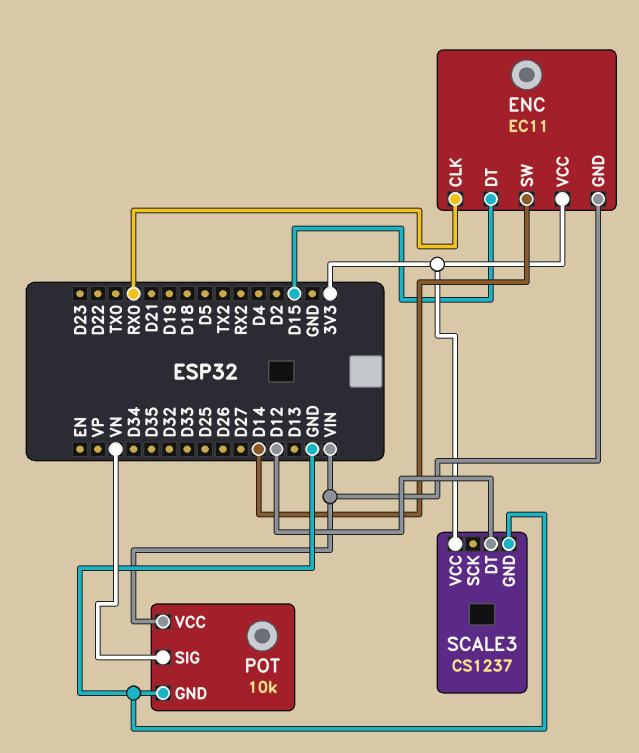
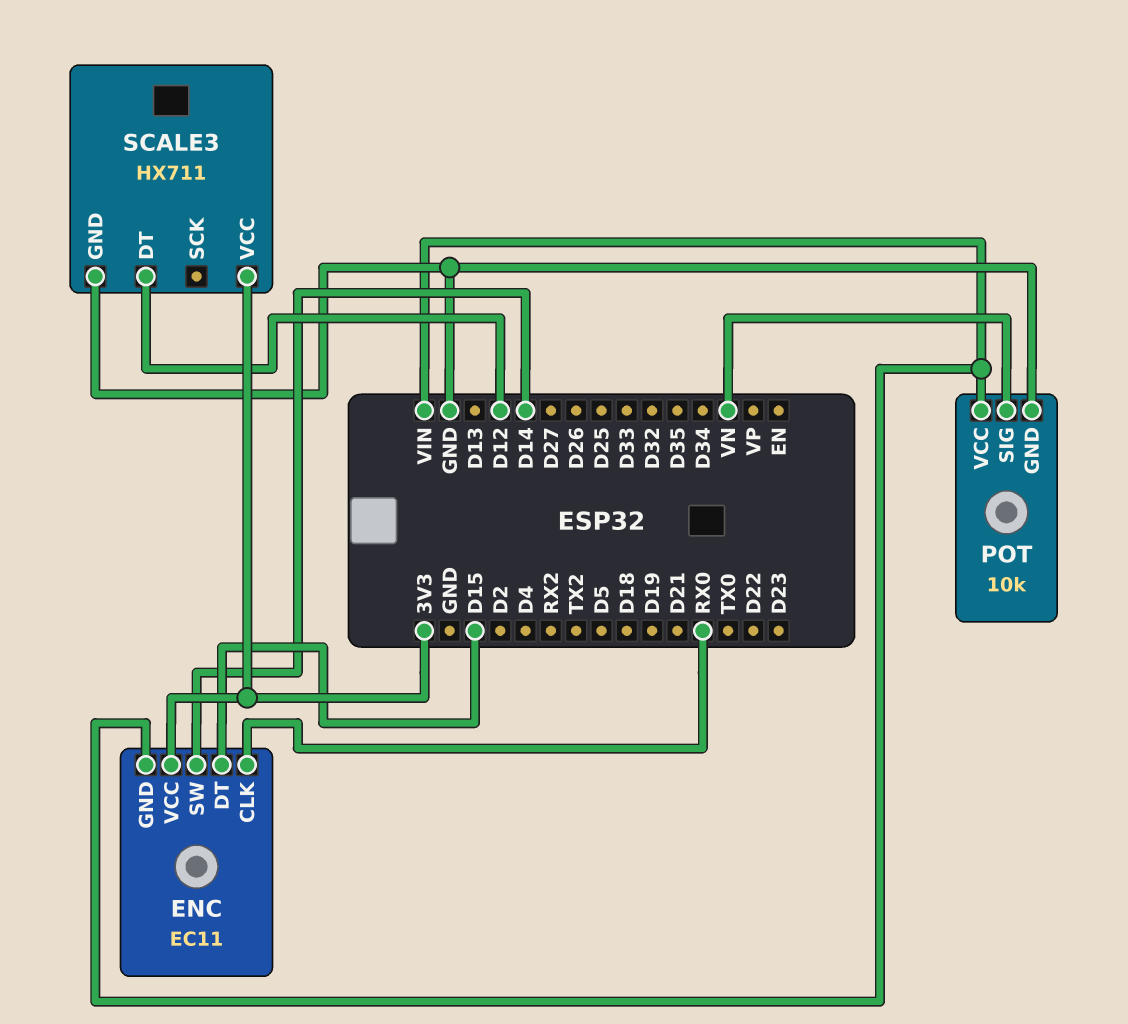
SCALE3: CS1237 -> HX711

